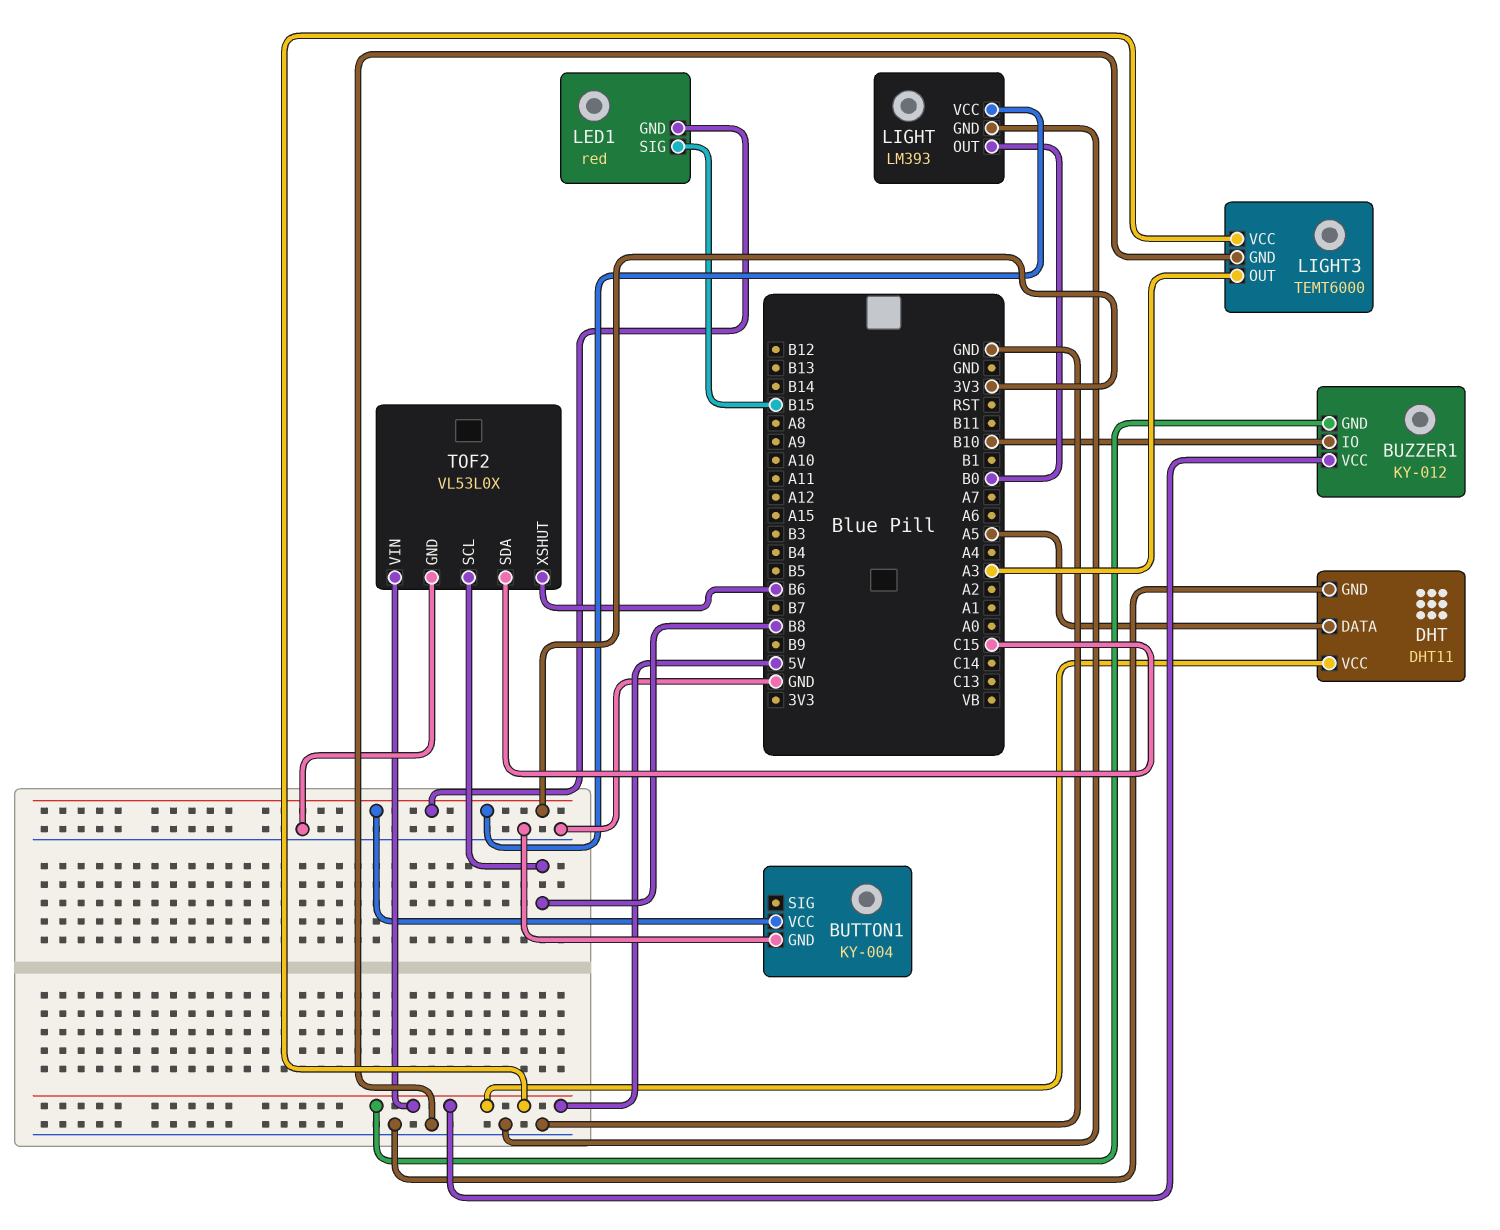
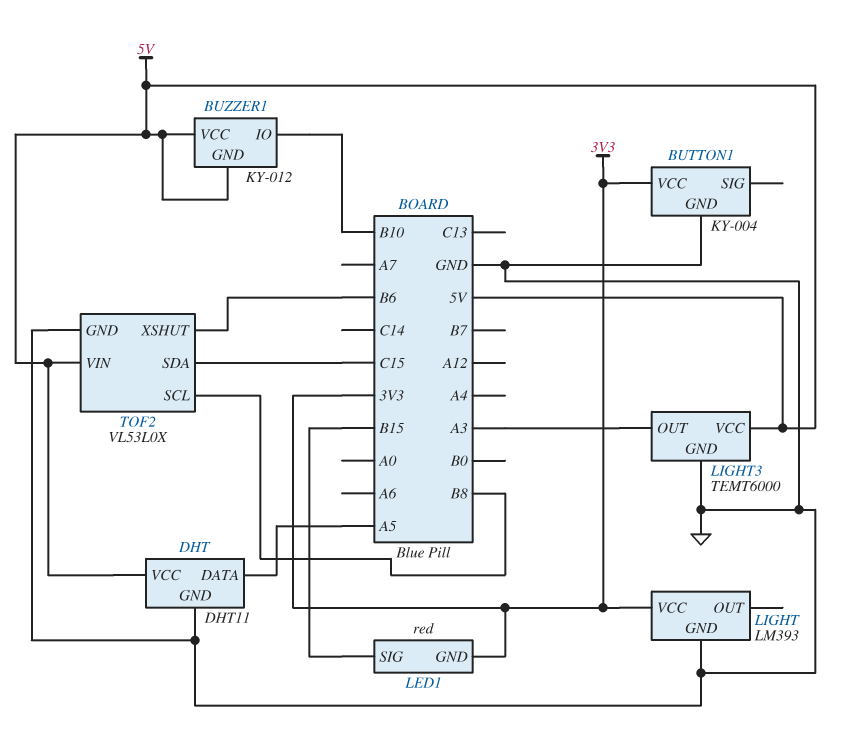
LIGHT pin OUT: B0 -> none

